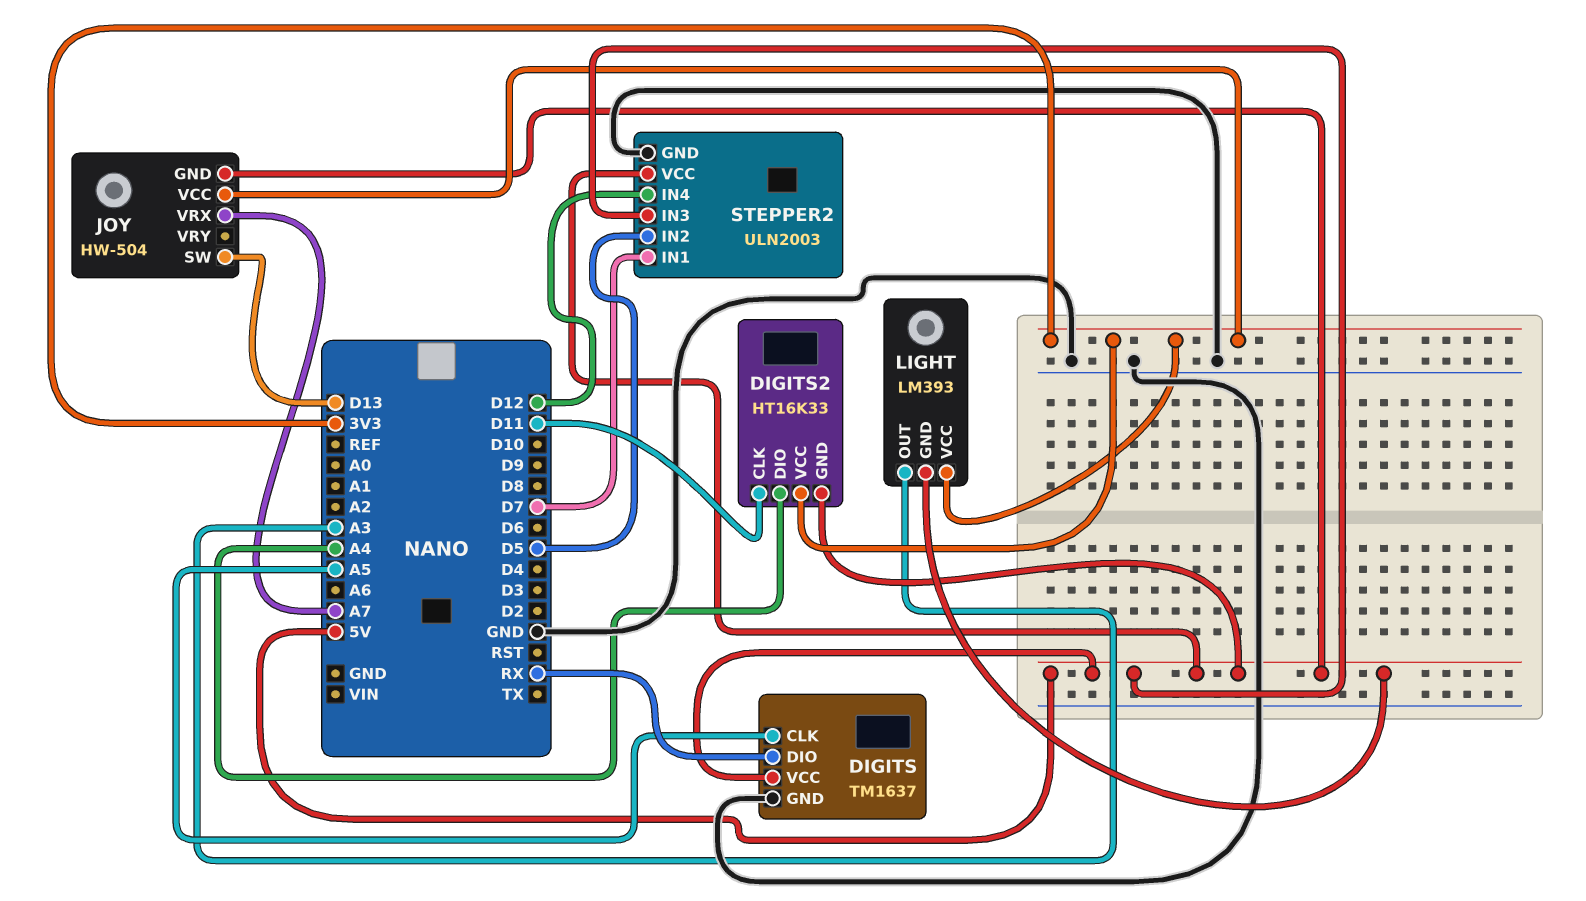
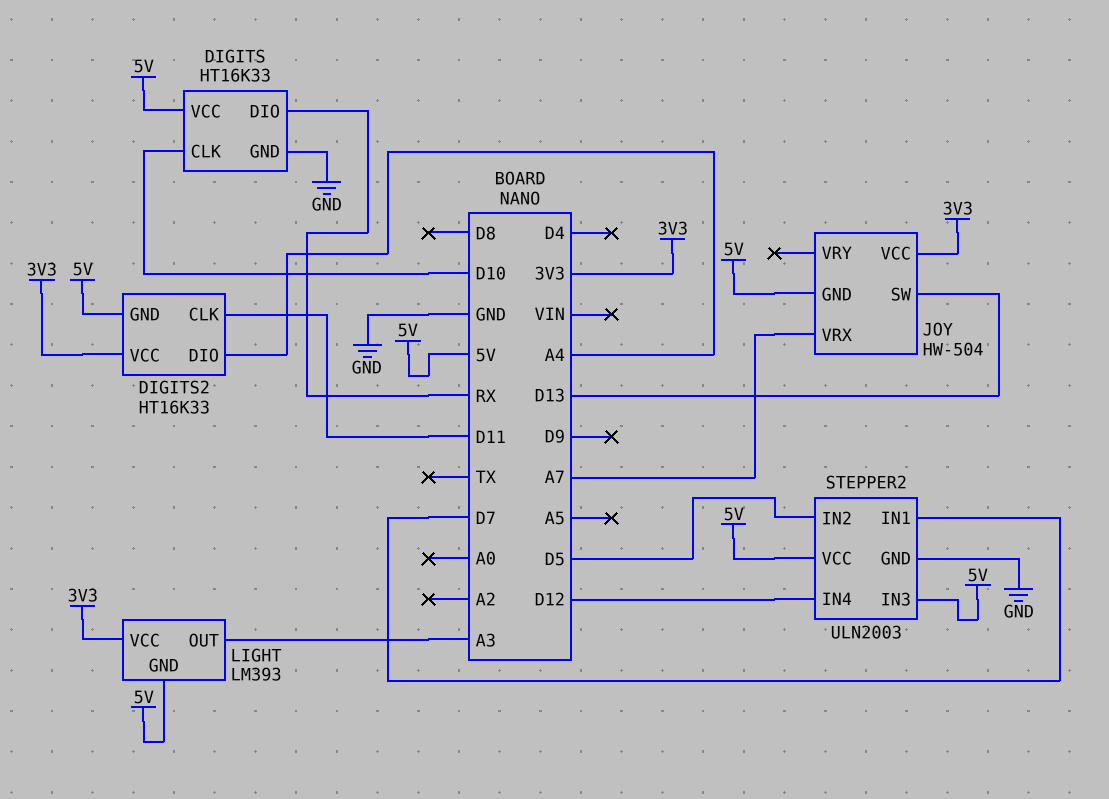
DIGITS: TM1637 -> HT16K33
DIGITS pin CLK: A5 -> D10

